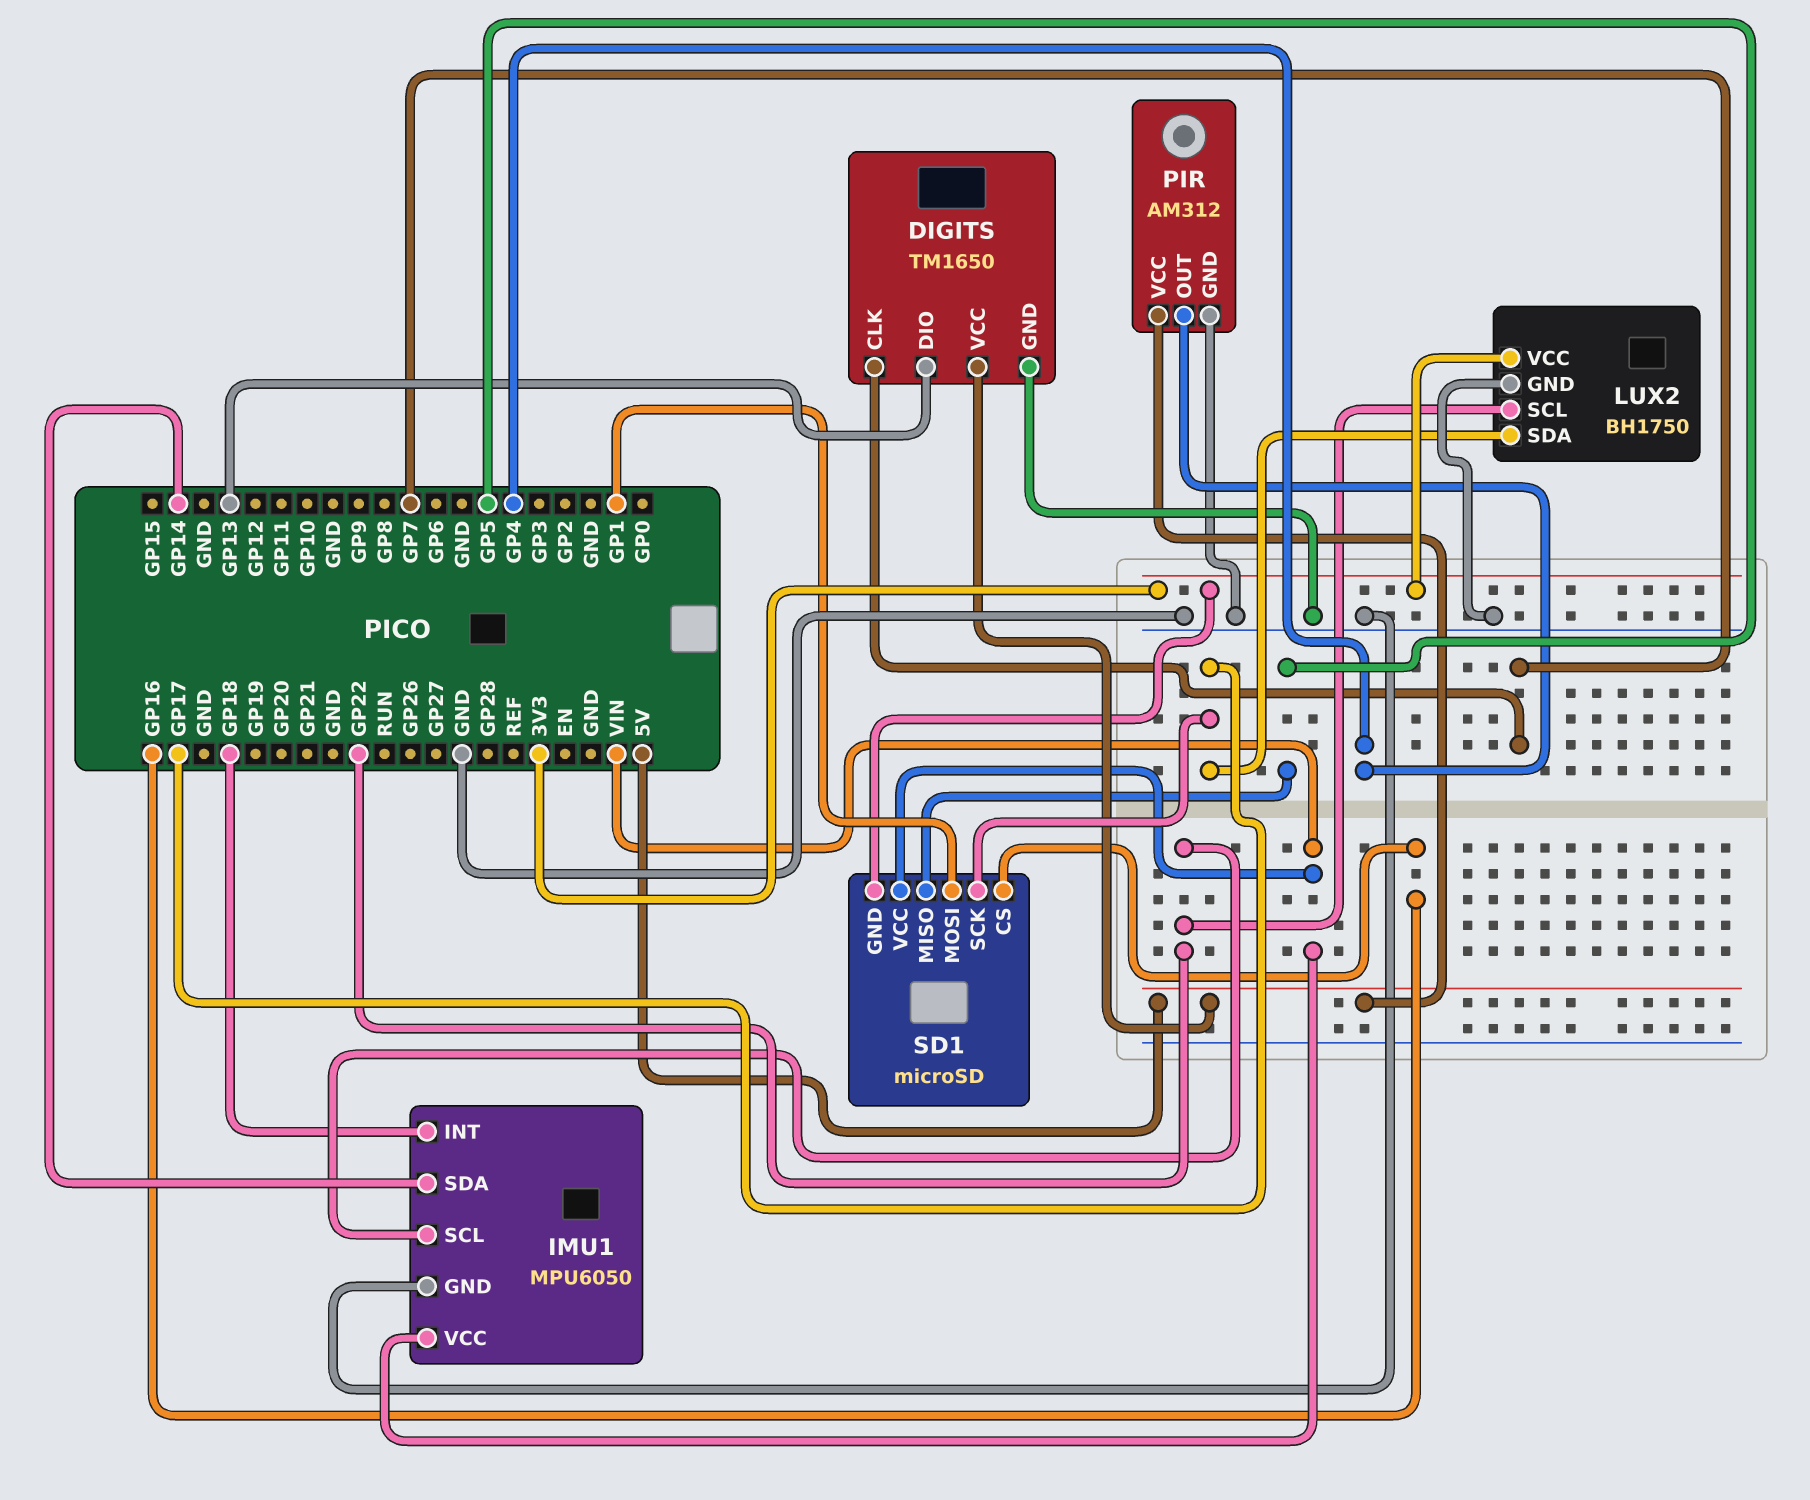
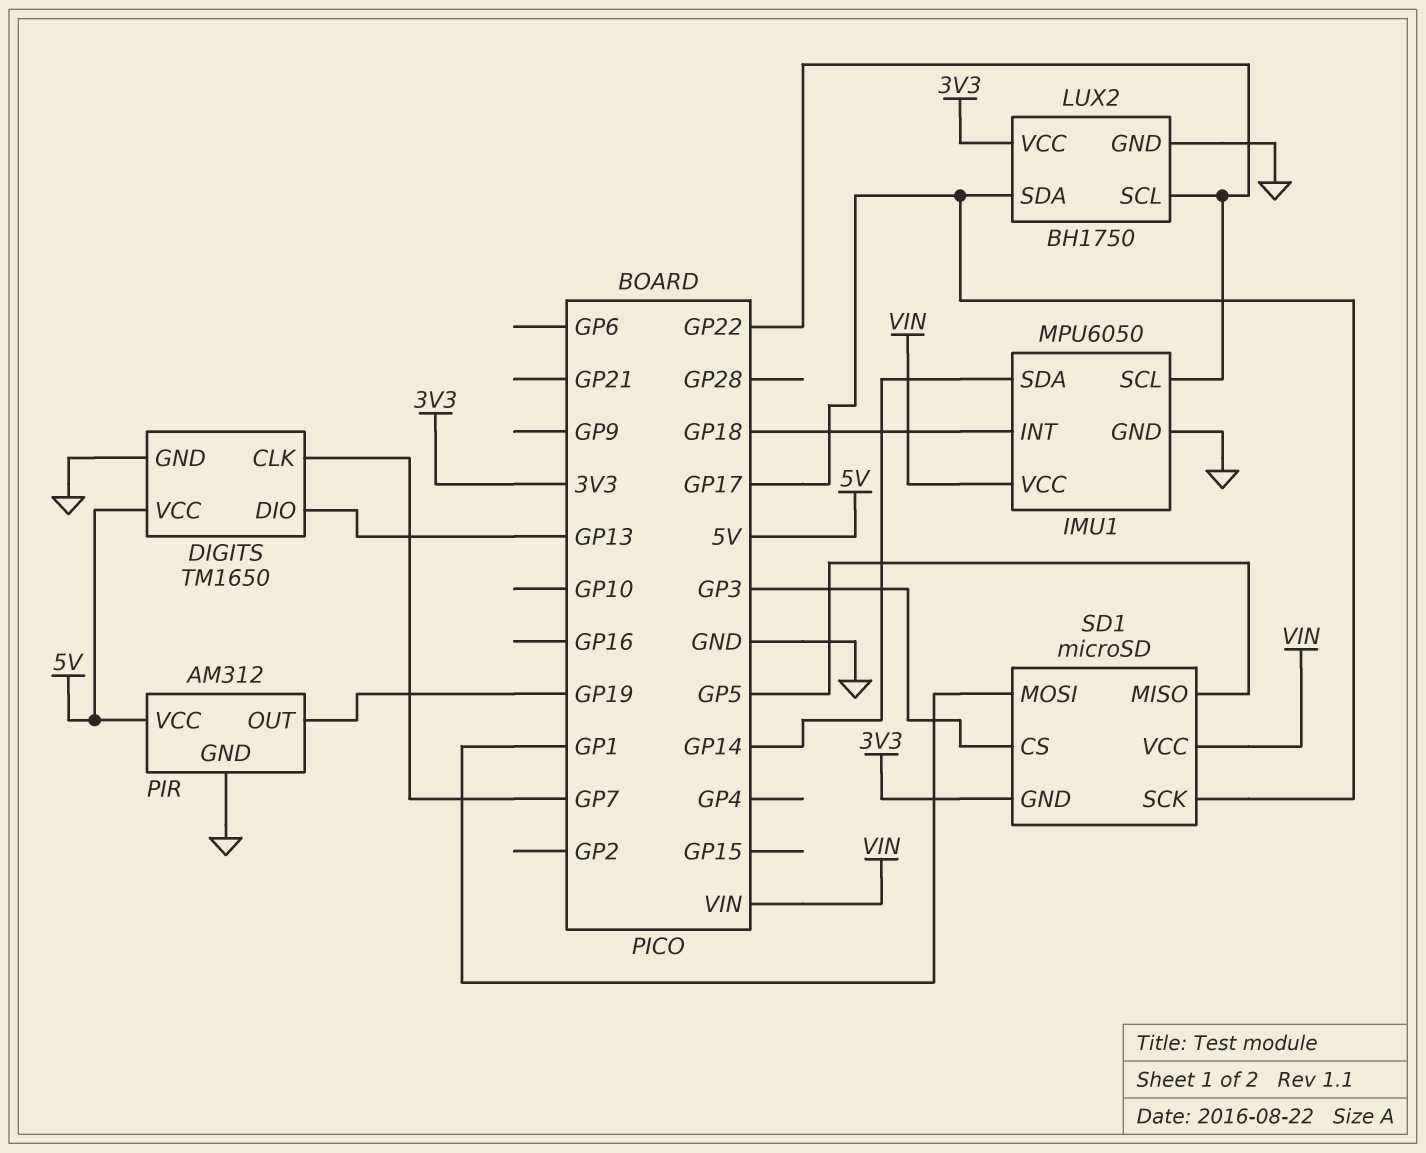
PIR pin OUT: GP4 -> GP19
SD1 pin CS: GP16 -> GP3

